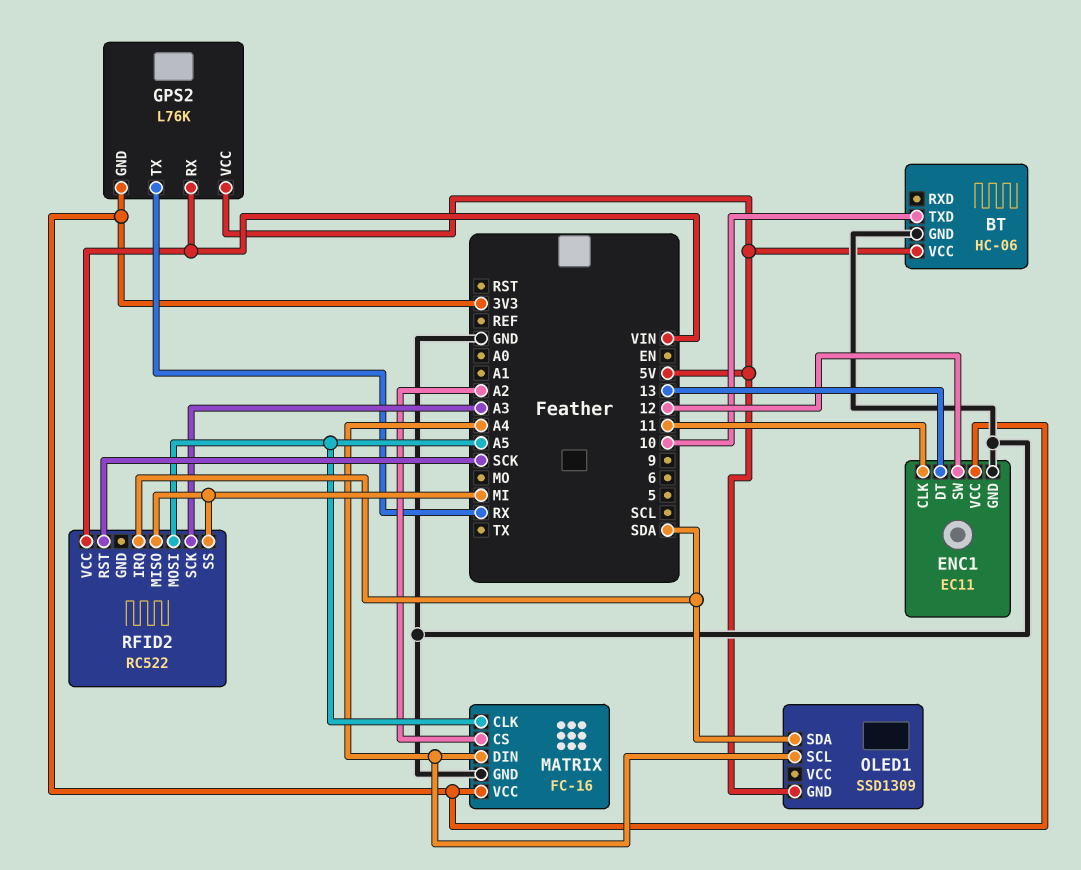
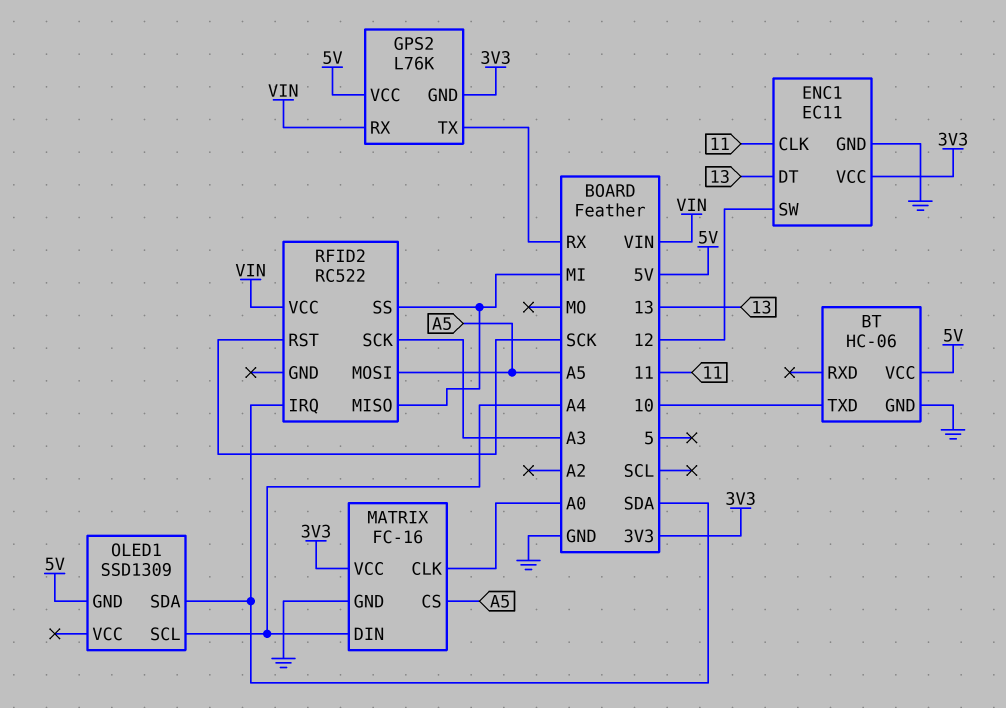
MATRIX pin CLK: A5 -> A0
MATRIX pin CS: A2 -> A5

